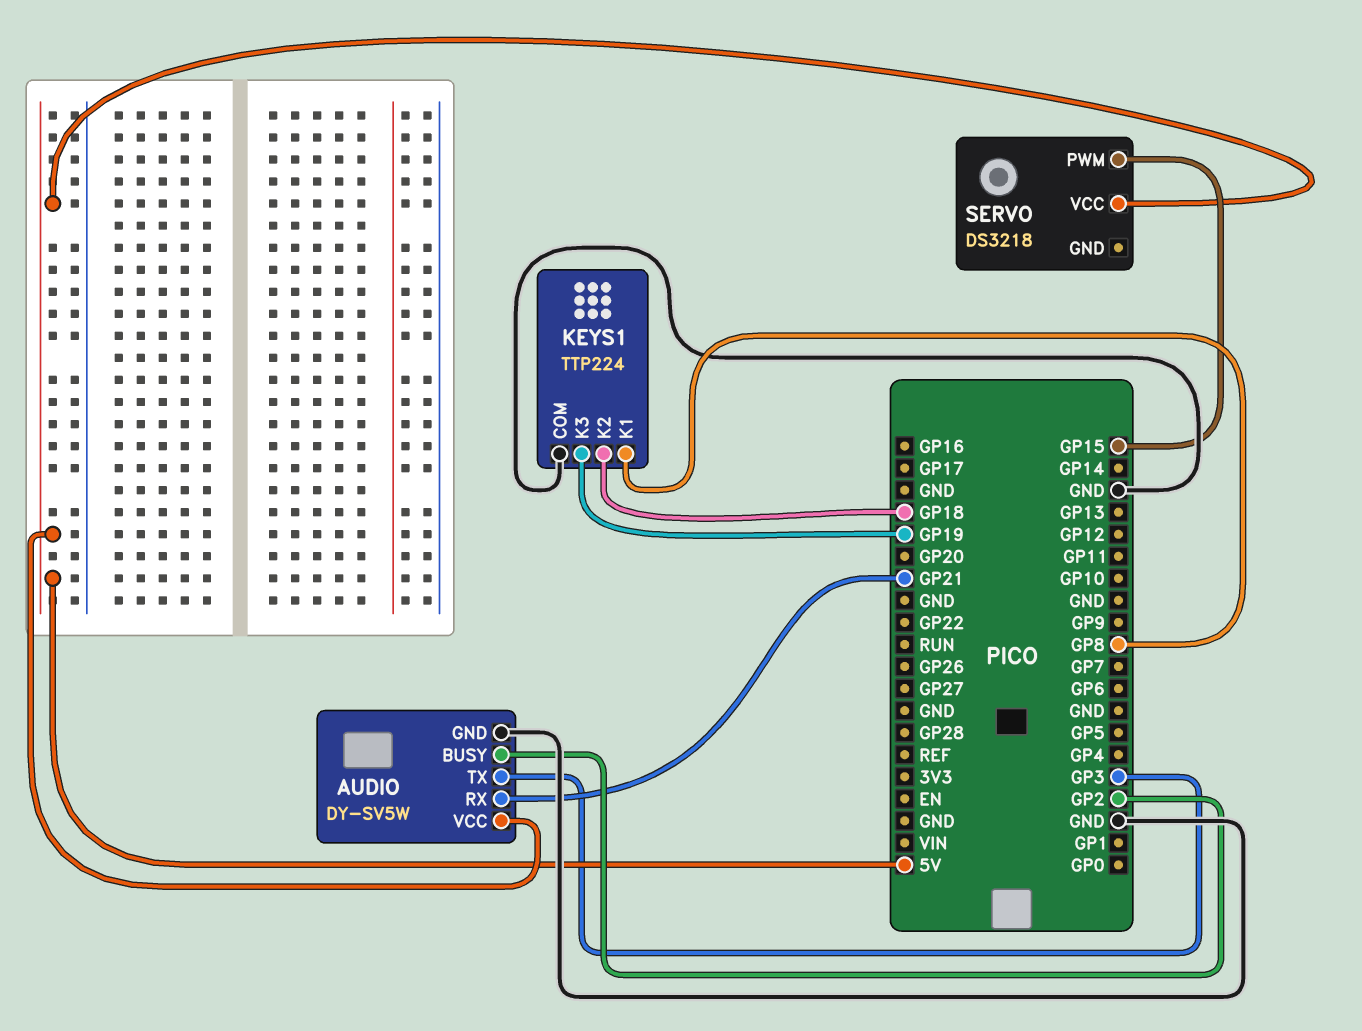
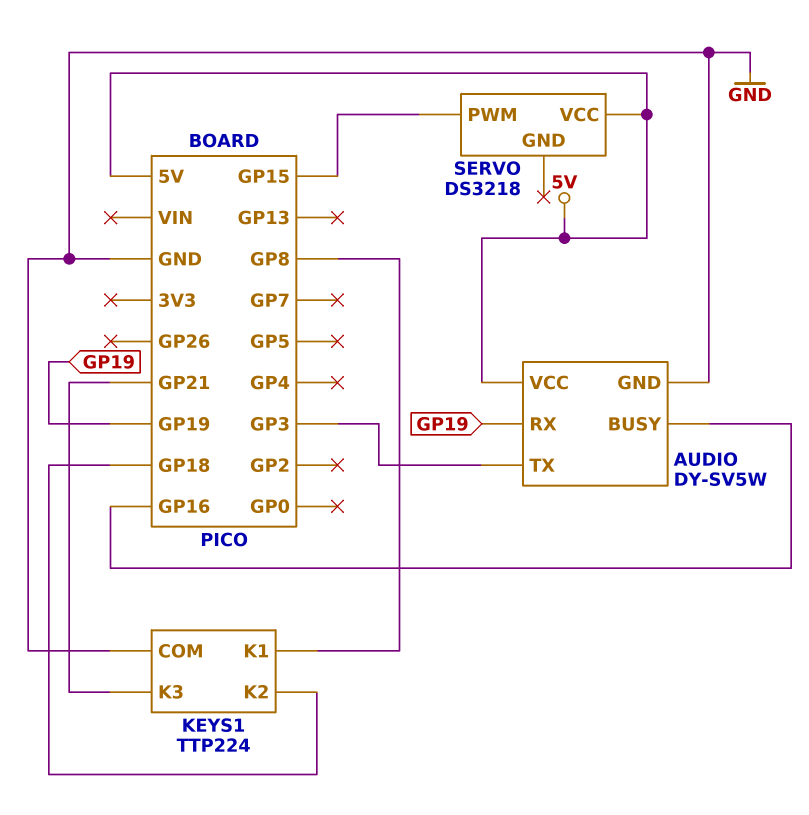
AUDIO pin BUSY: GP2 -> GP16
AUDIO pin RX: GP21 -> GP19
KEYS1 pin K3: GP19 -> GP21

